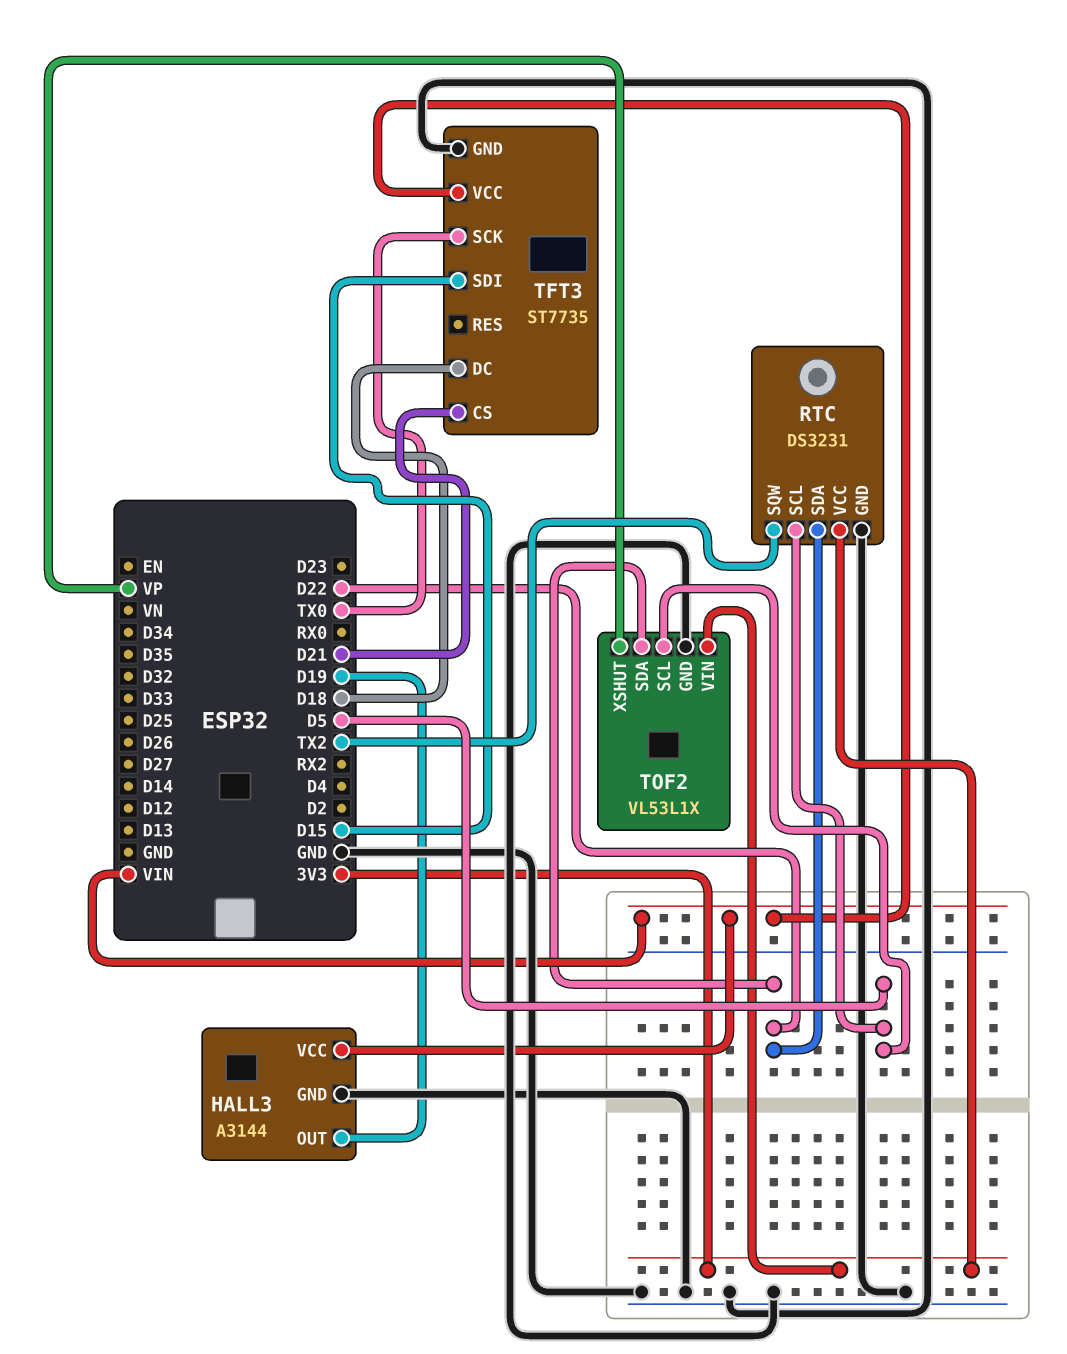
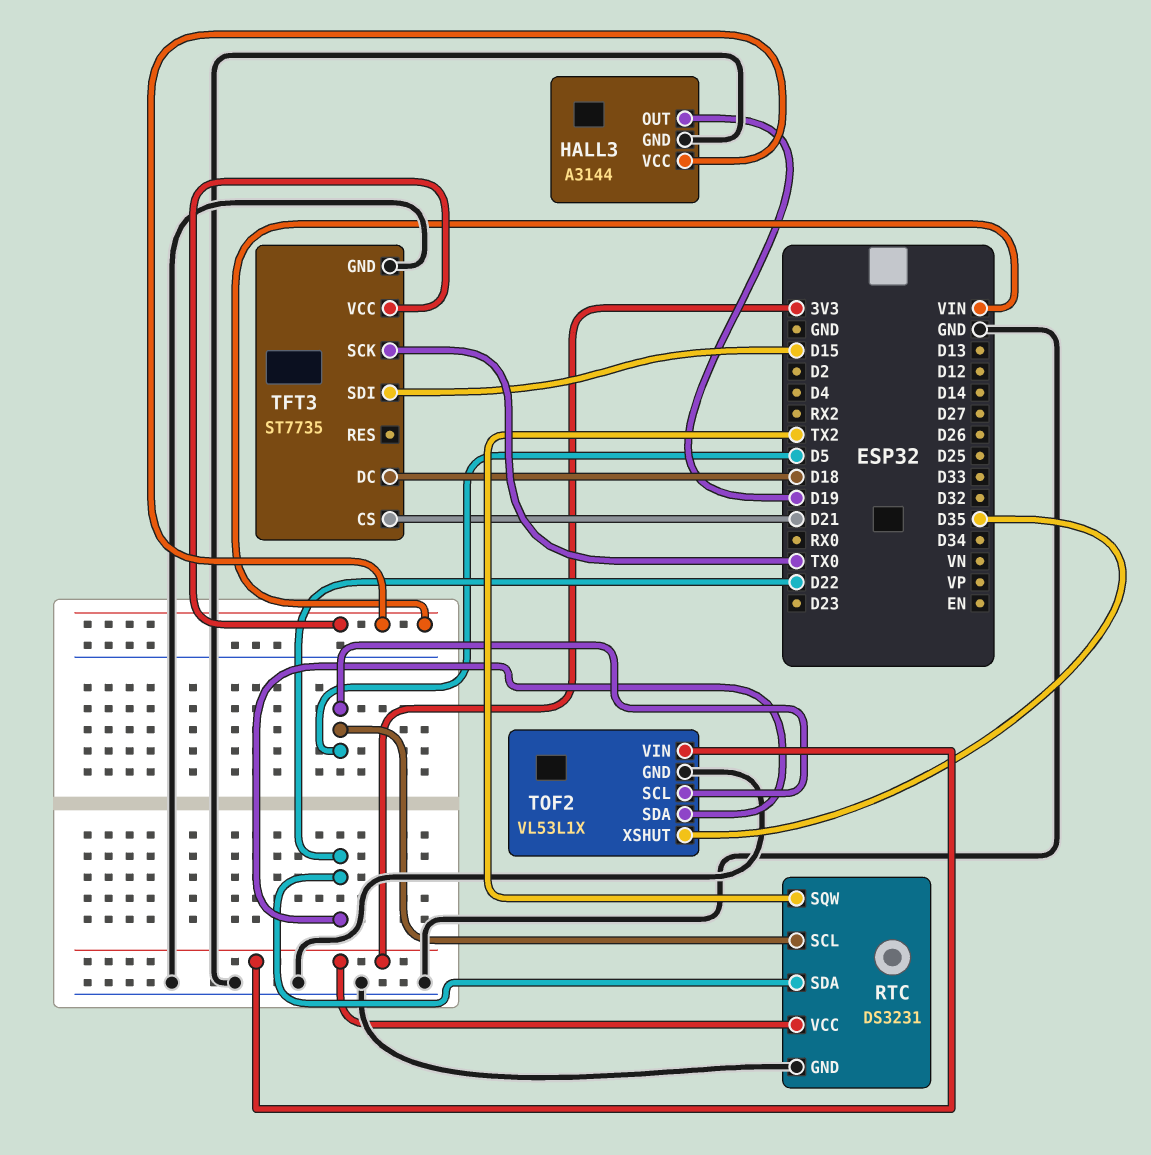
TOF2 pin XSHUT: VP -> D35

